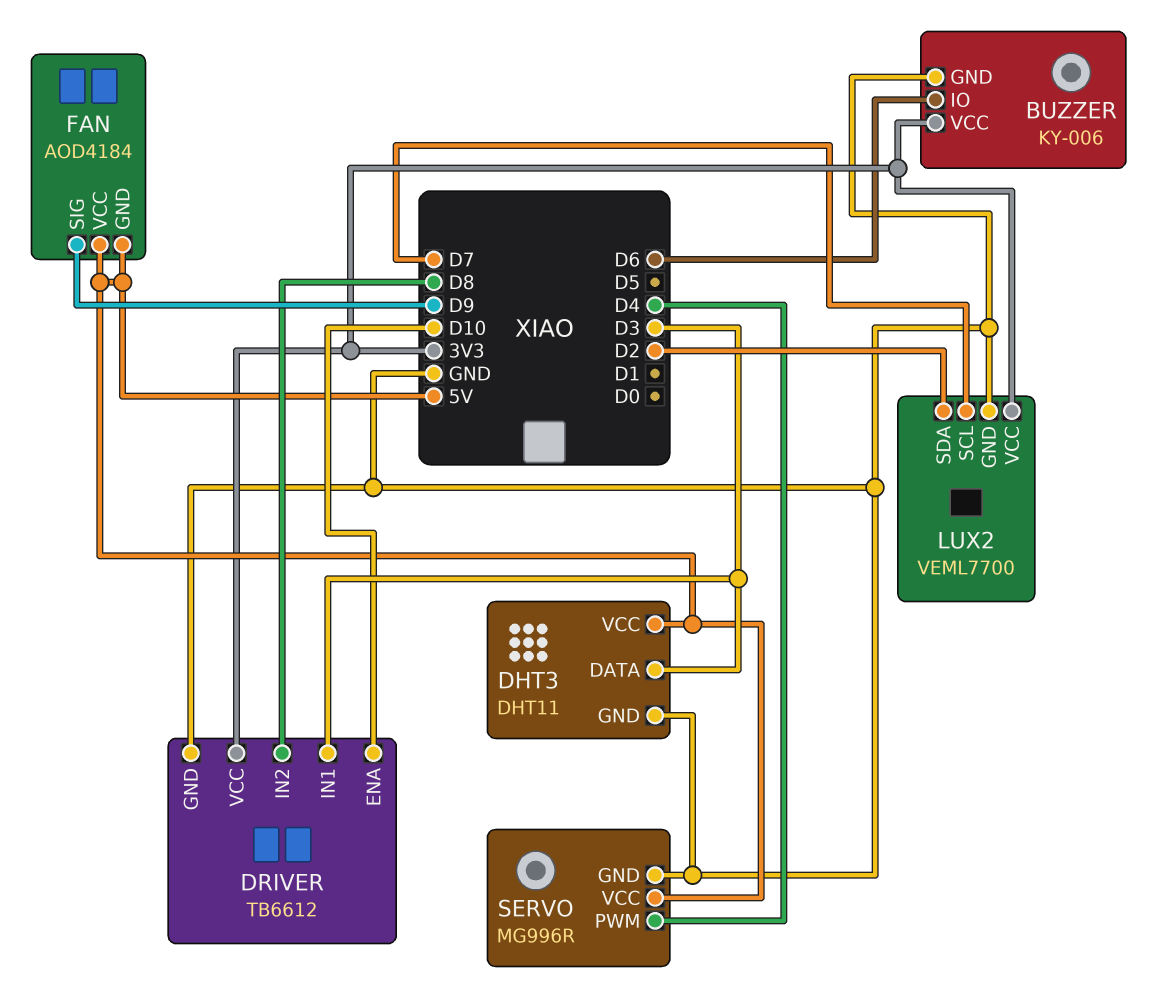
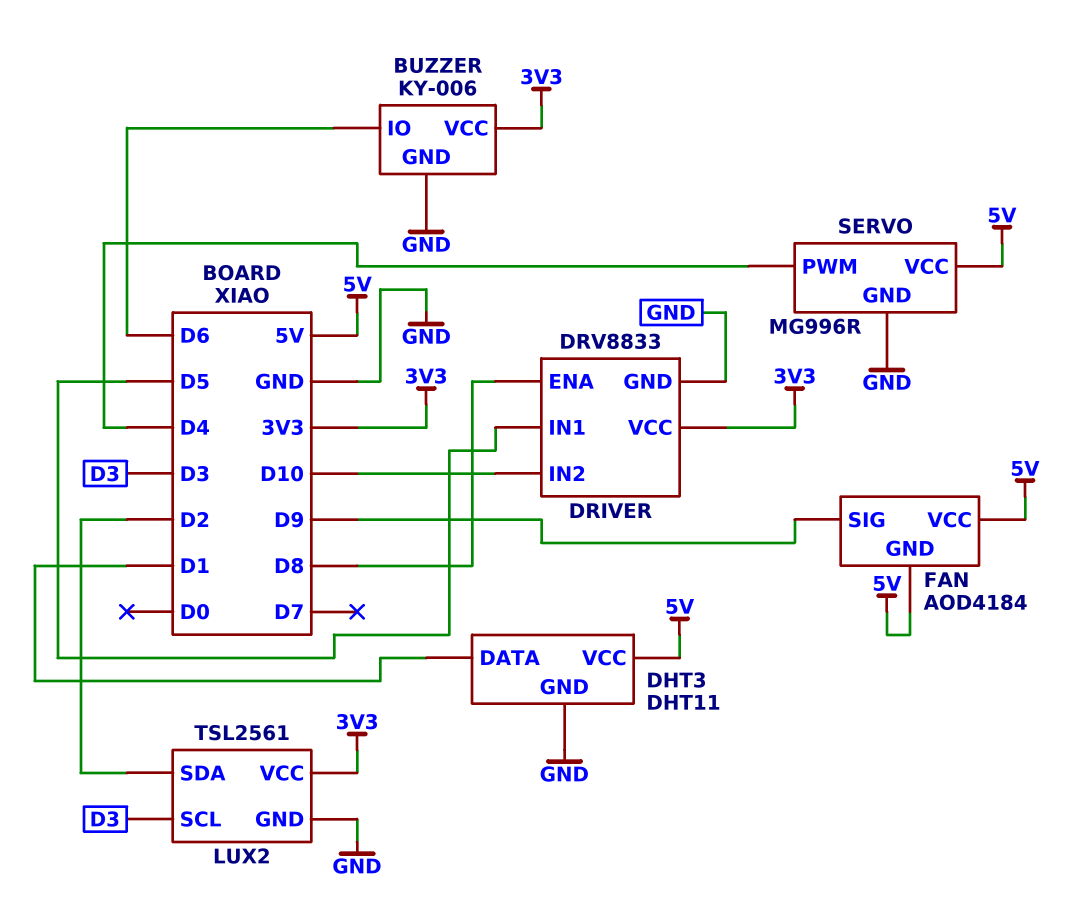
DHT3 pin DATA: D3 -> D1
DRIVER: TB6612 -> DRV8833
DRIVER pin ENA: D10 -> D8
DRIVER pin IN1: D3 -> D5
DRIVER pin IN2: D8 -> D10
LUX2: VEML7700 -> TSL2561
LUX2 pin SCL: D7 -> D3

